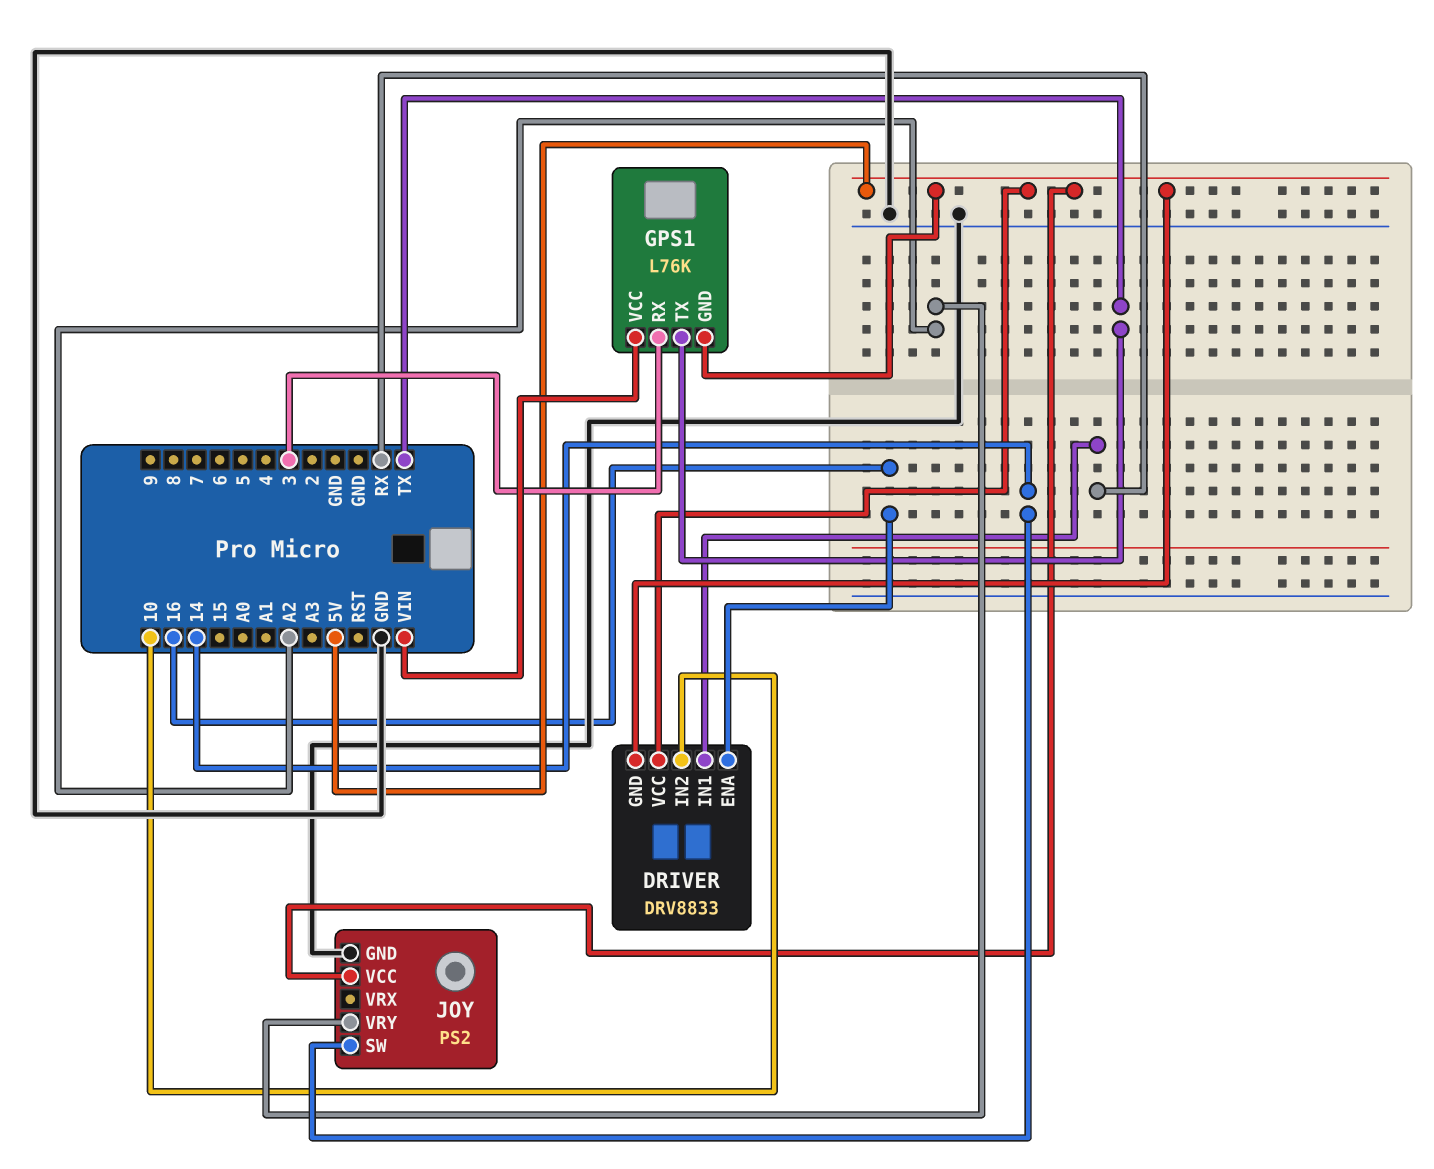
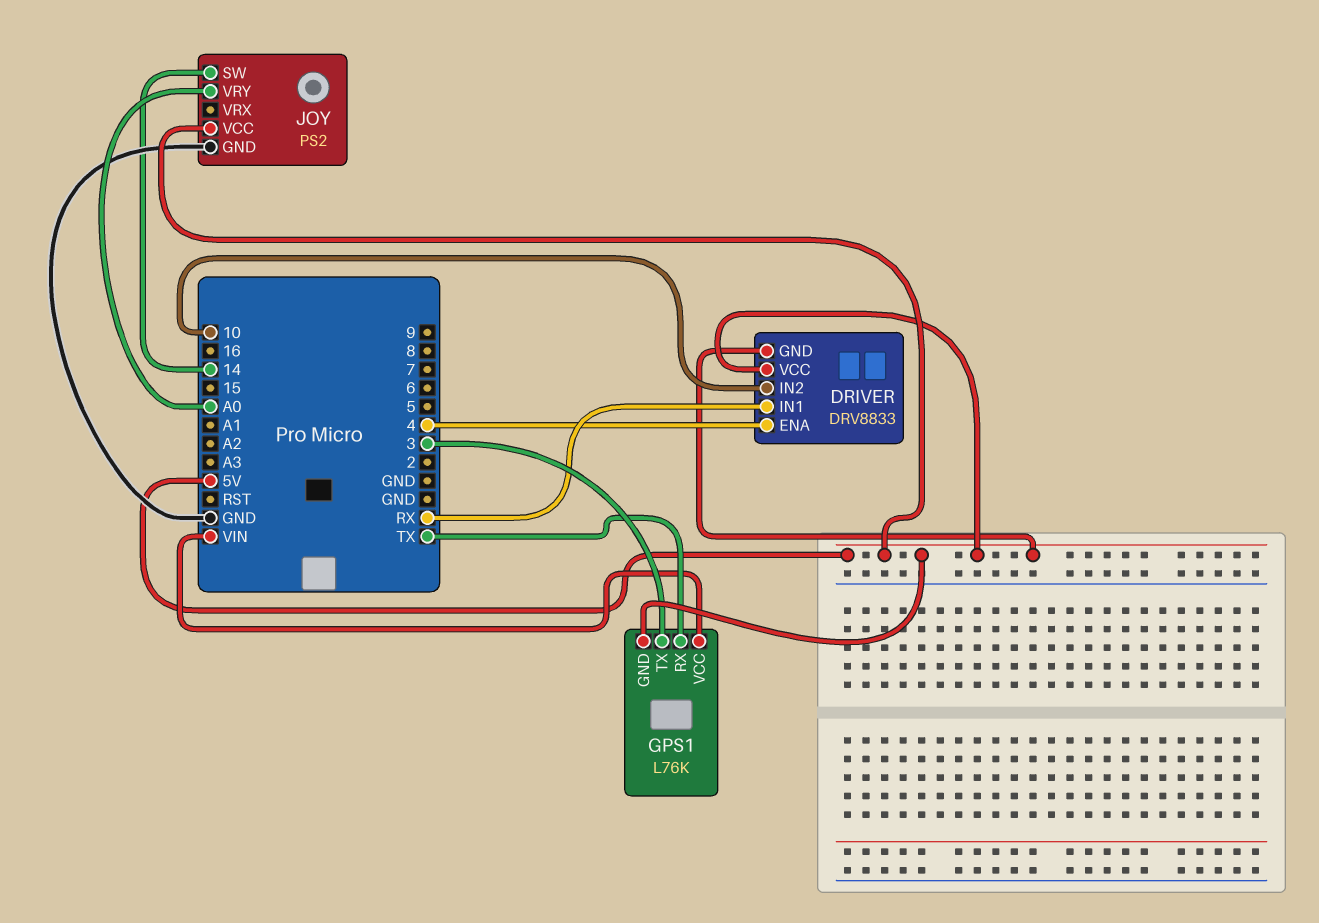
DRIVER pin ENA: 16 -> 4
GPS1 pin RX: 3 -> TX
GPS1 pin TX: TX -> 3
JOY pin VRY: A2 -> A0

